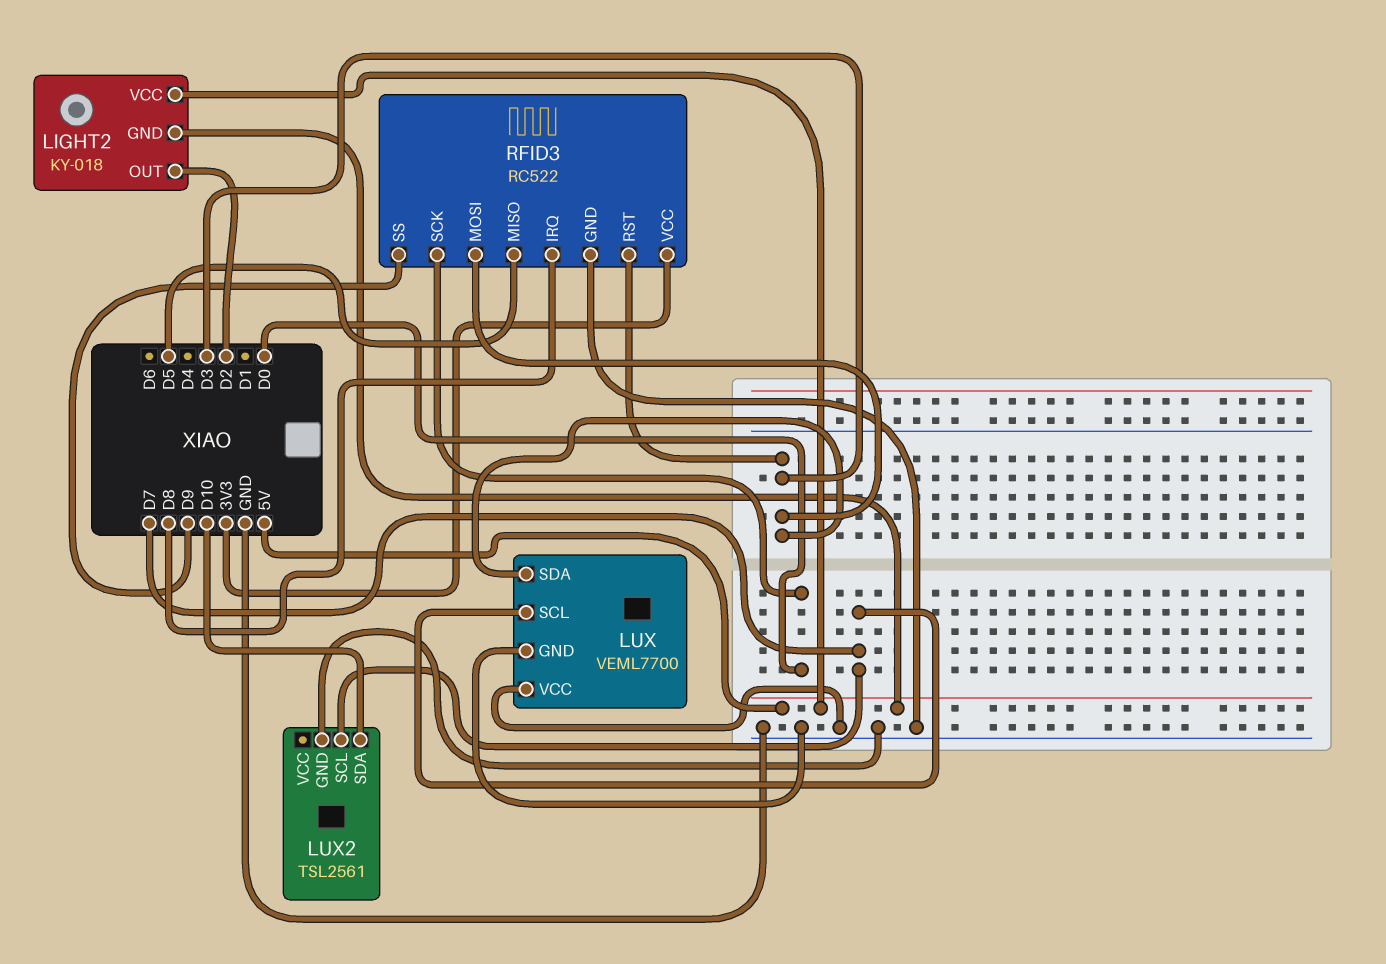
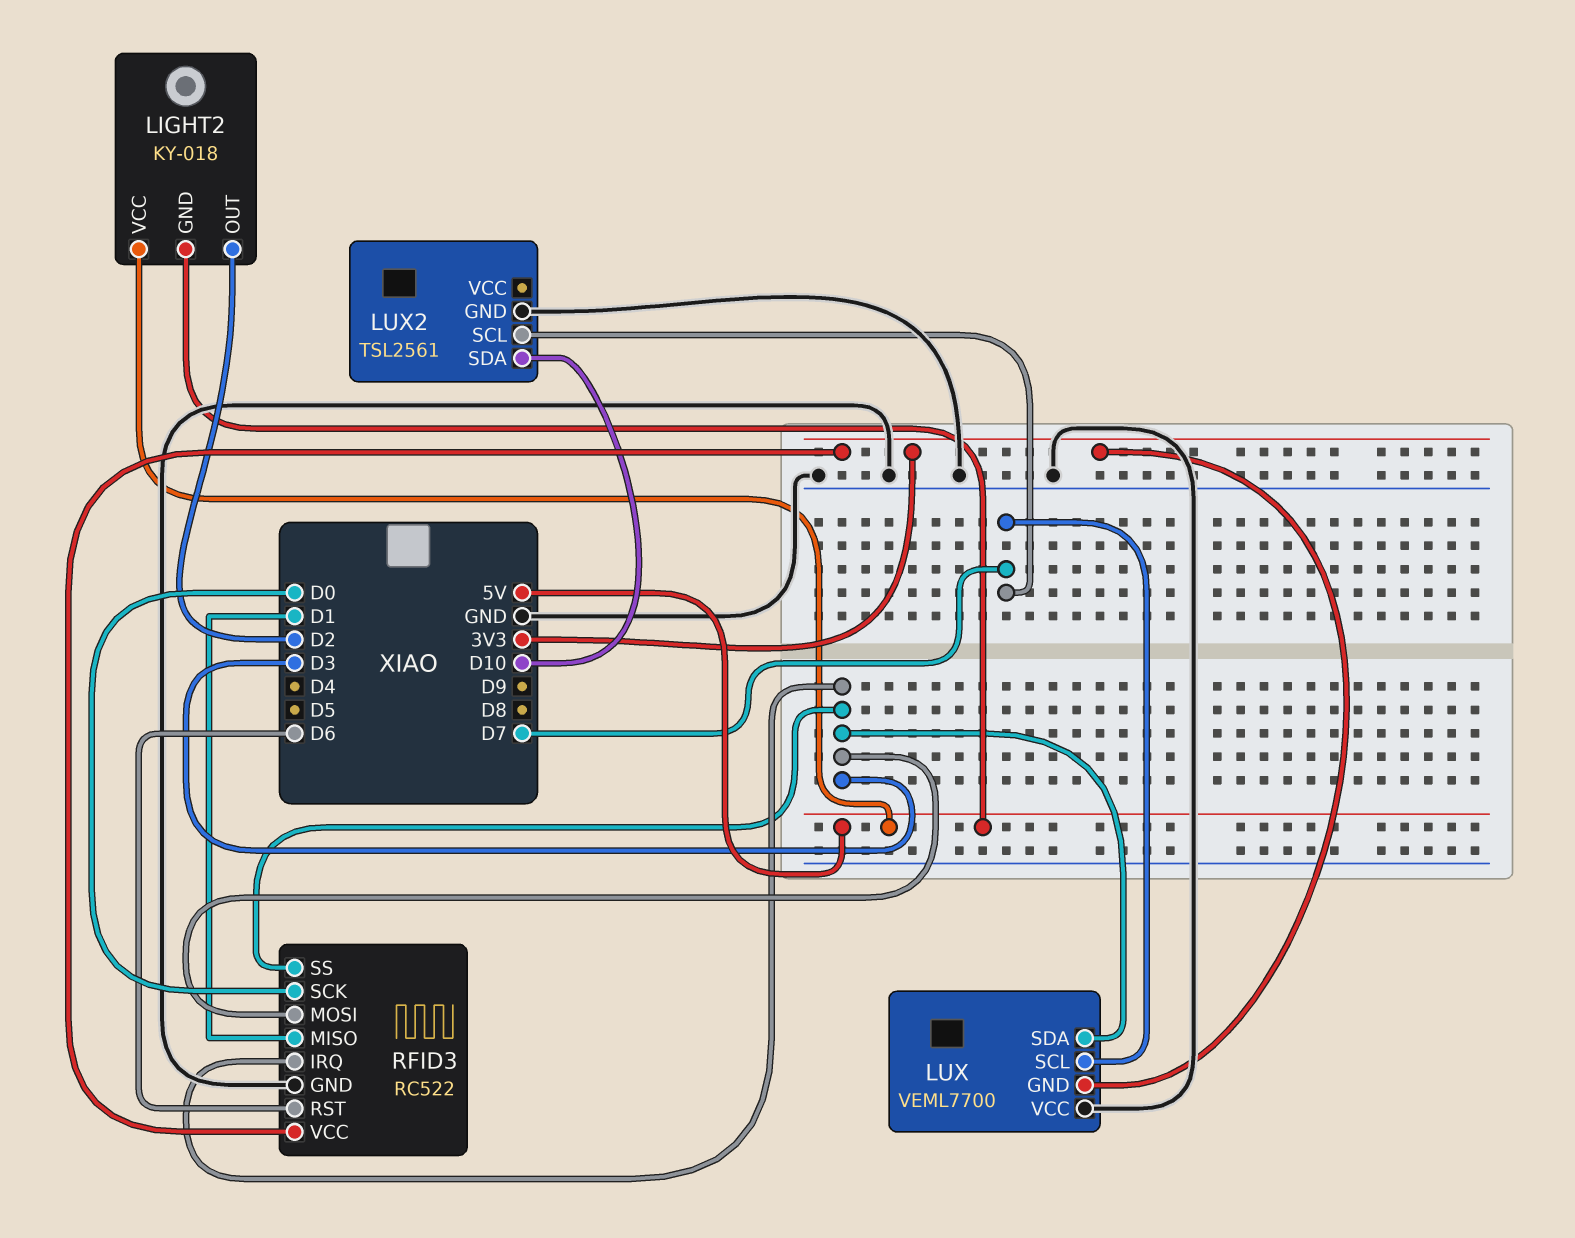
LUX pin GND: GND -> 3V3
RFID3 pin IRQ: D8 -> D3
RFID3 pin MISO: D5 -> D1
RFID3 pin RST: D3 -> D6
RFID3 pin SS: D9 -> D3

